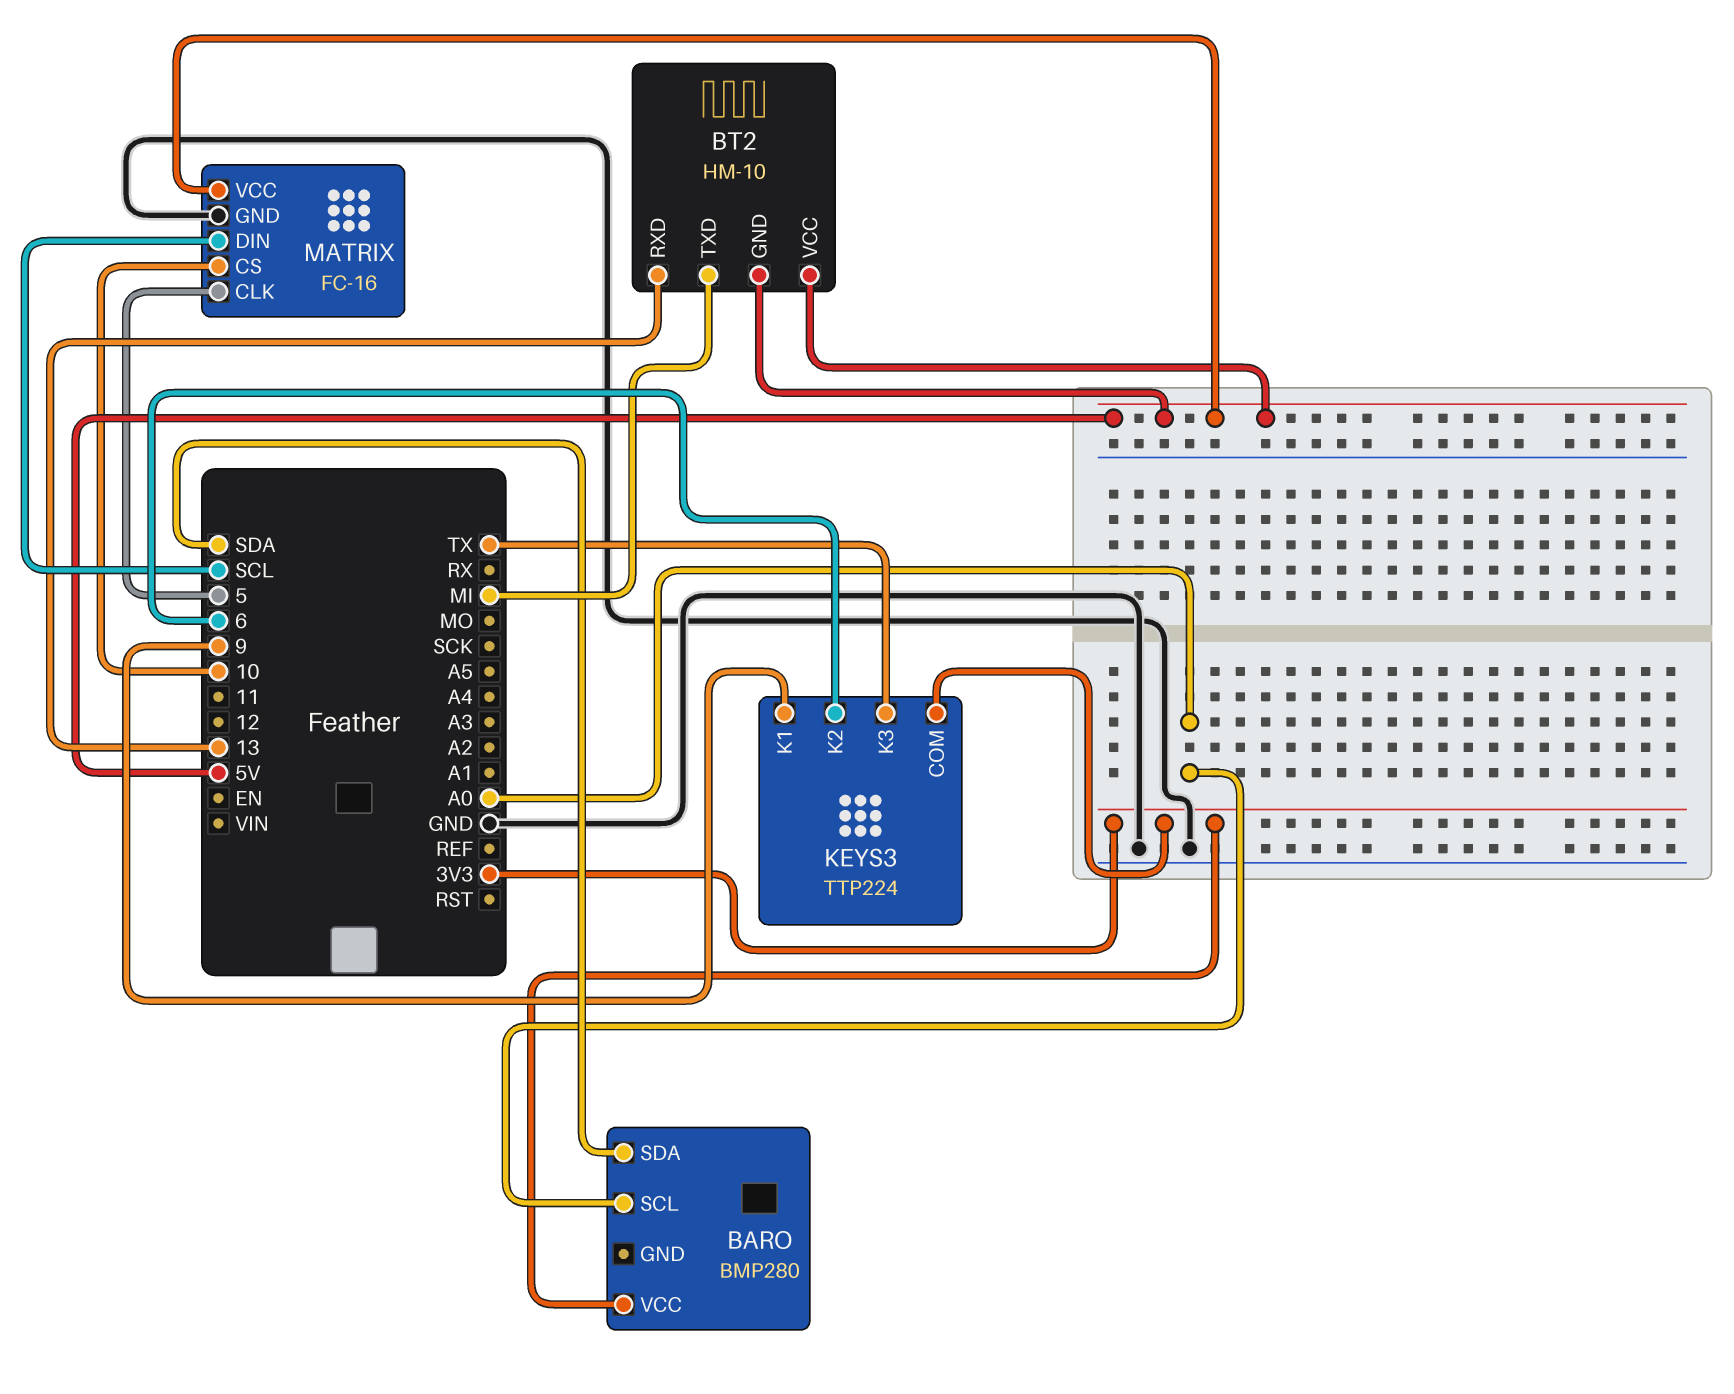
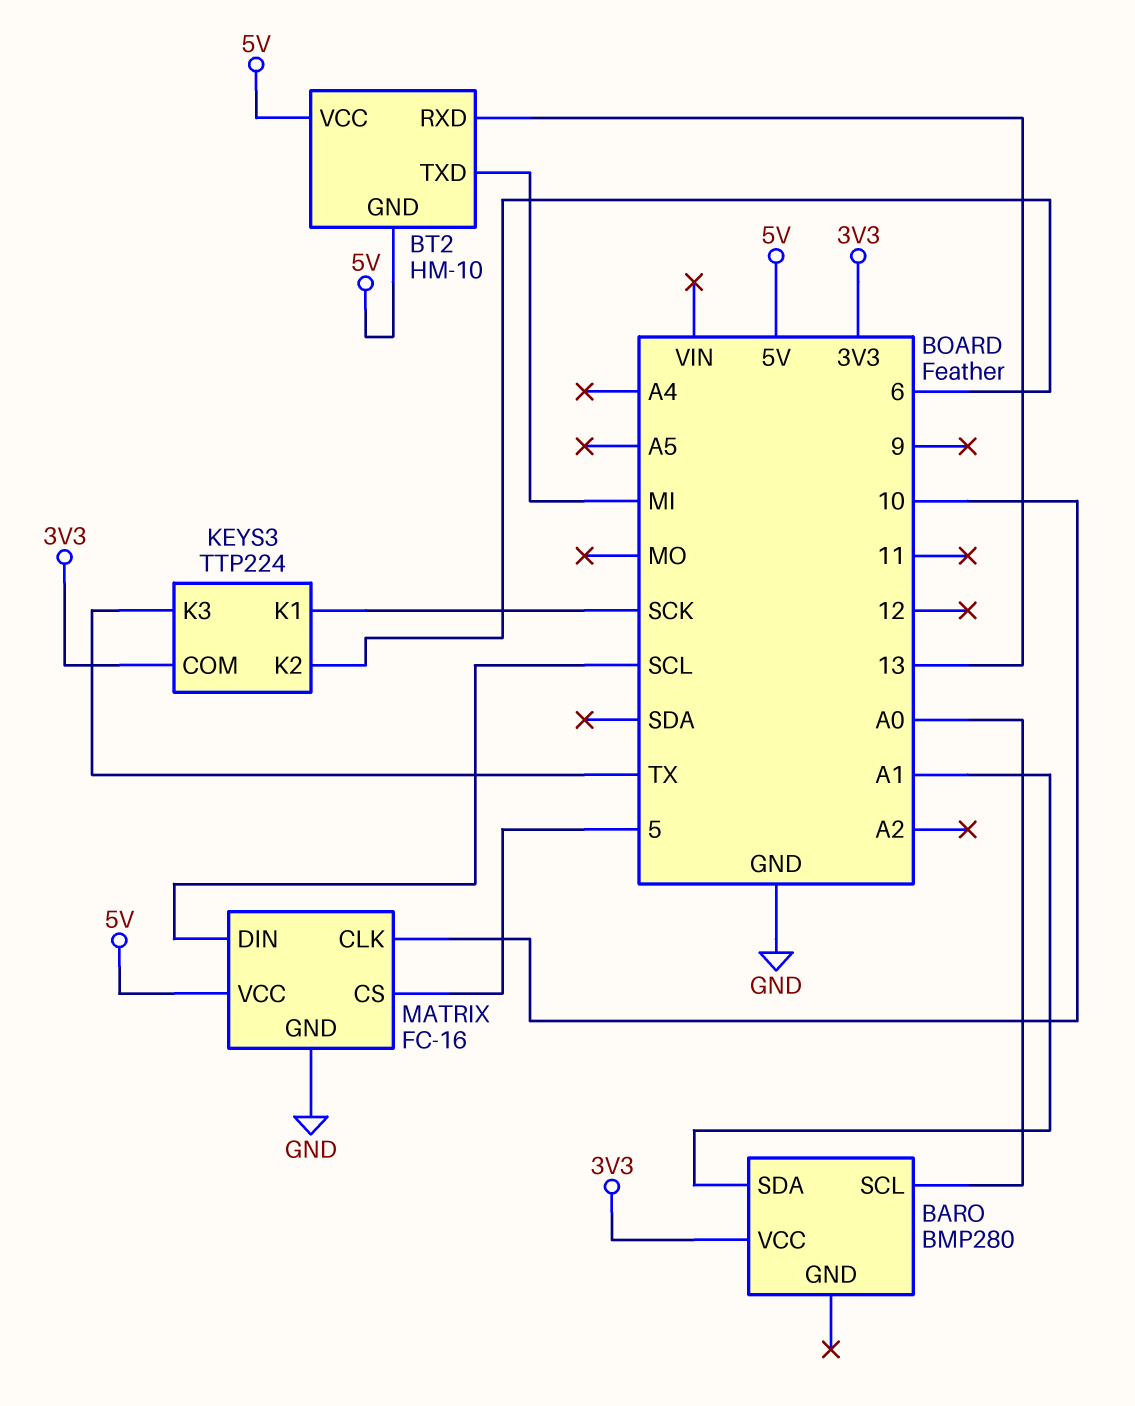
BARO pin SDA: SDA -> A1
KEYS3 pin K1: 9 -> SCK
MATRIX pin CLK: 5 -> 10
MATRIX pin CS: 10 -> 5

